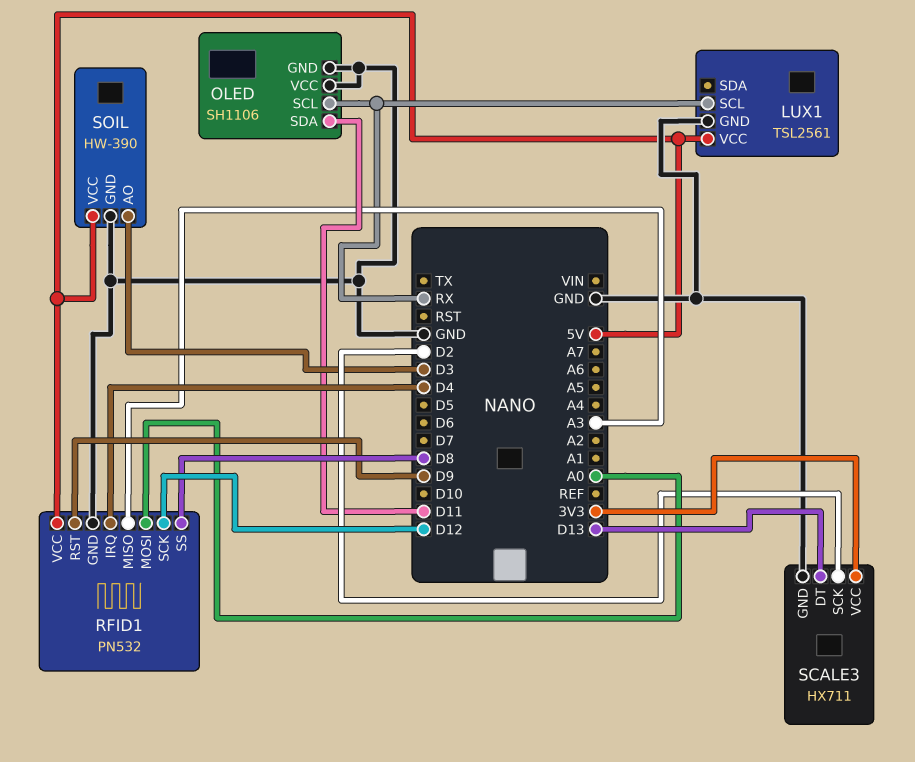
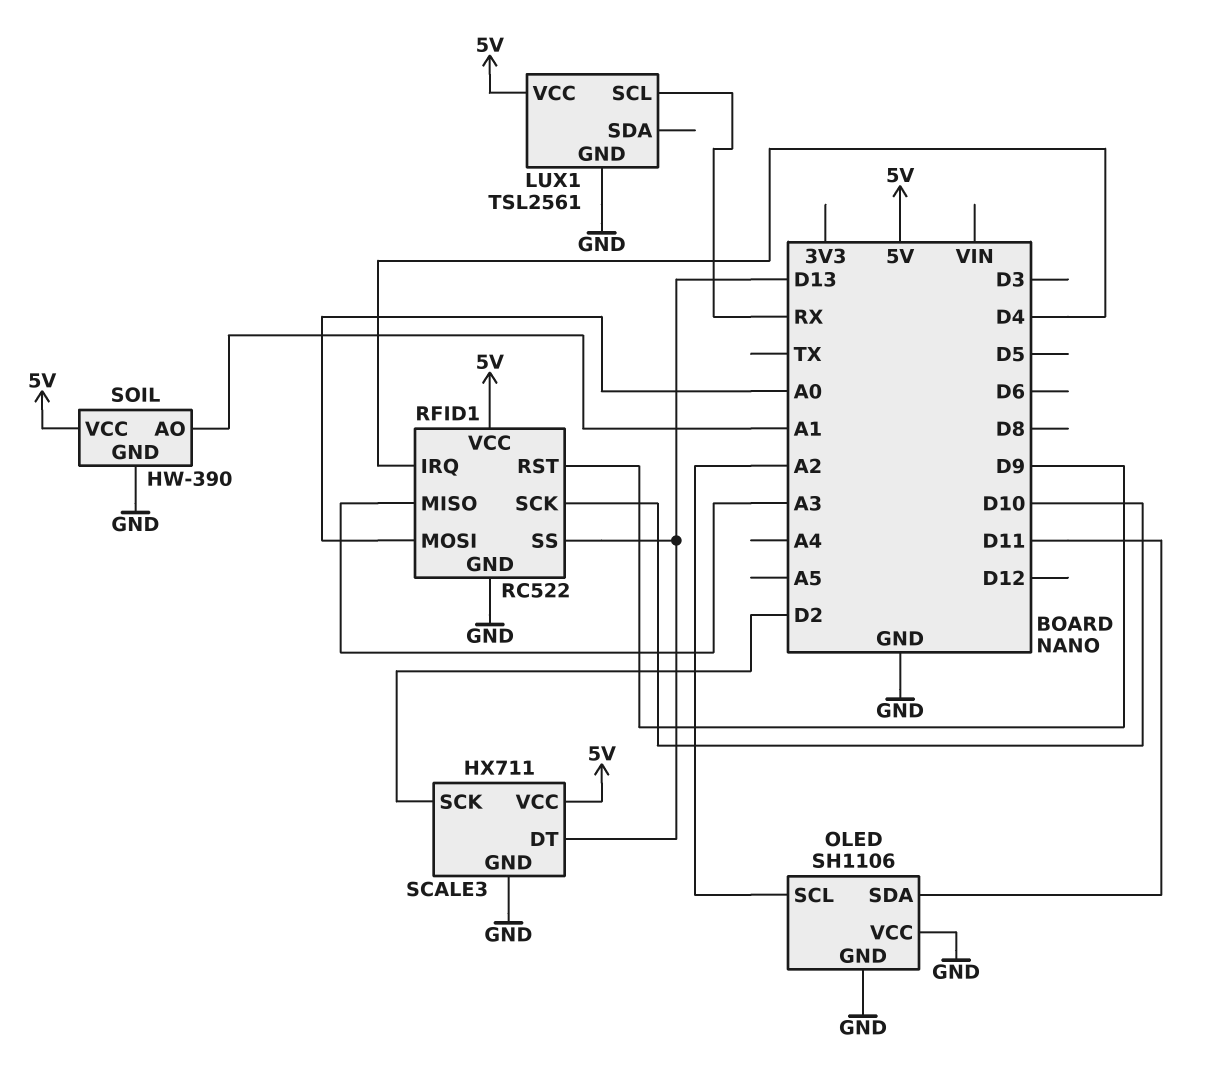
OLED pin SCL: RX -> A2
RFID1: PN532 -> RC522
RFID1 pin SCK: D12 -> D10
RFID1 pin SS: D8 -> D13
SCALE3 pin VCC: 3V3 -> 5V
SOIL pin AO: D3 -> A1

